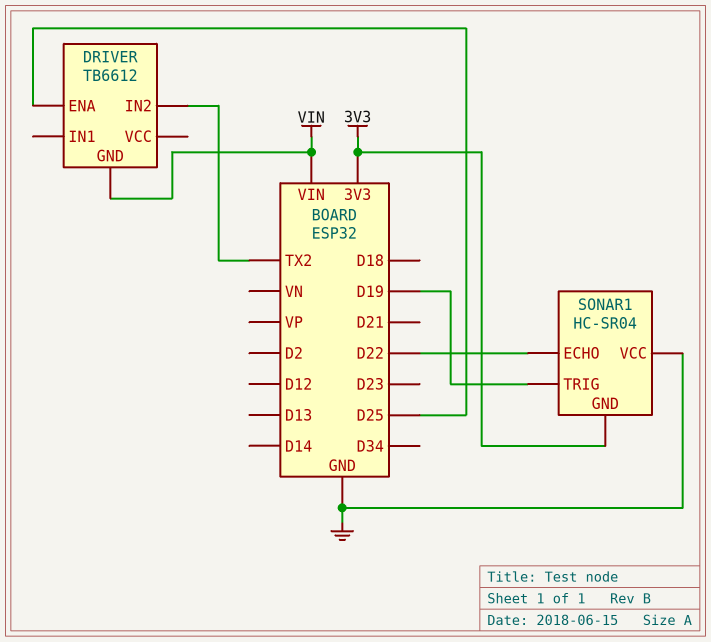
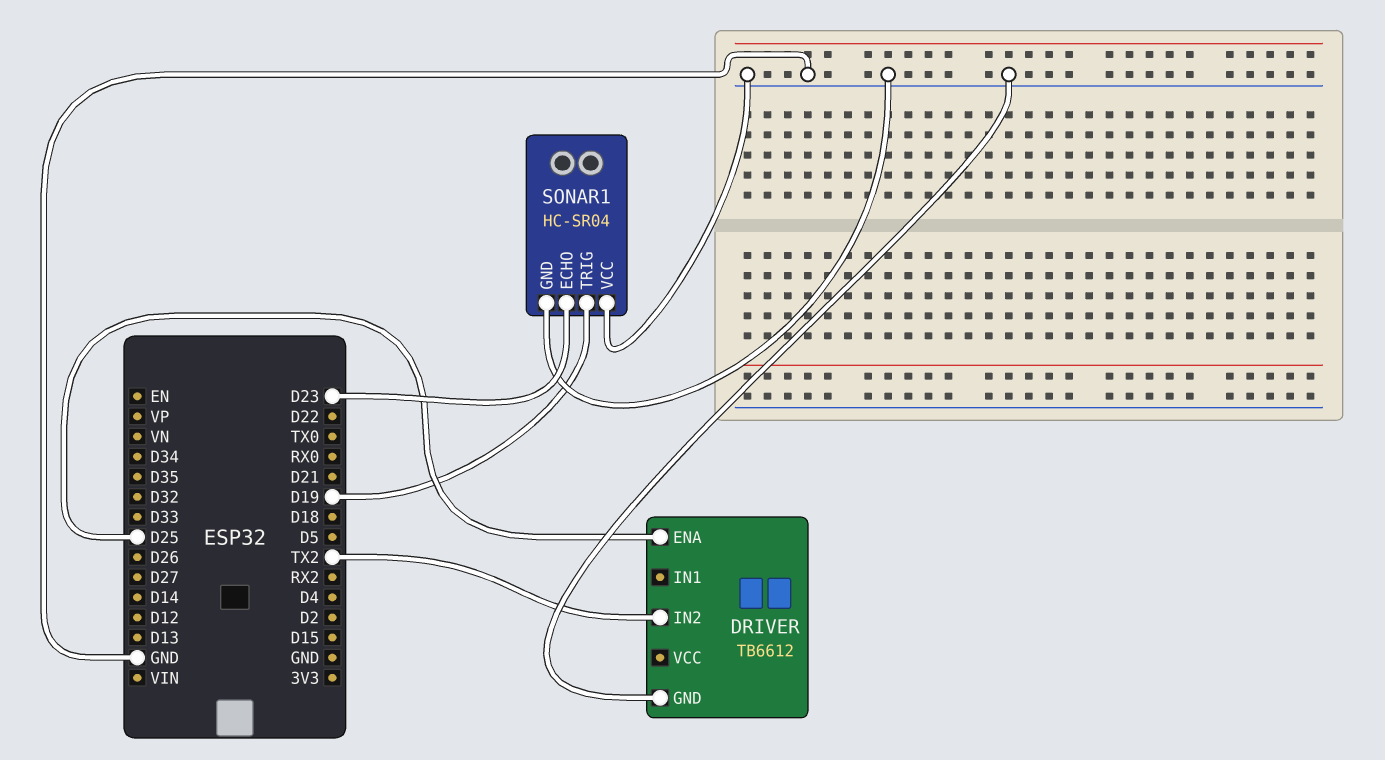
DRIVER pin GND: VIN -> GND
SONAR1 pin ECHO: D22 -> D23
SONAR1 pin GND: 3V3 -> GND

